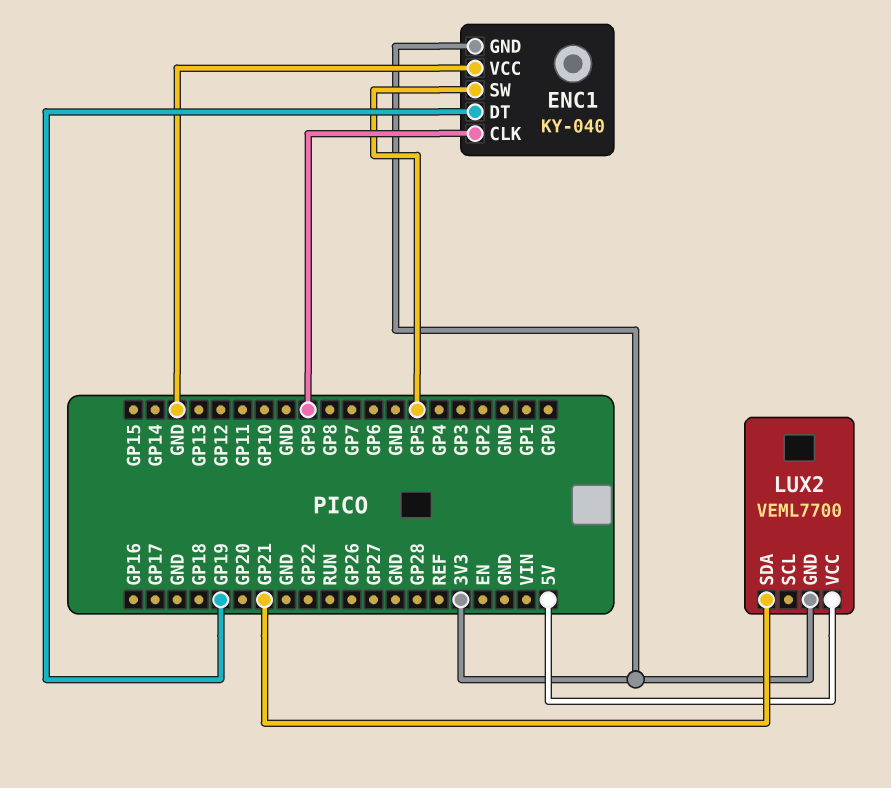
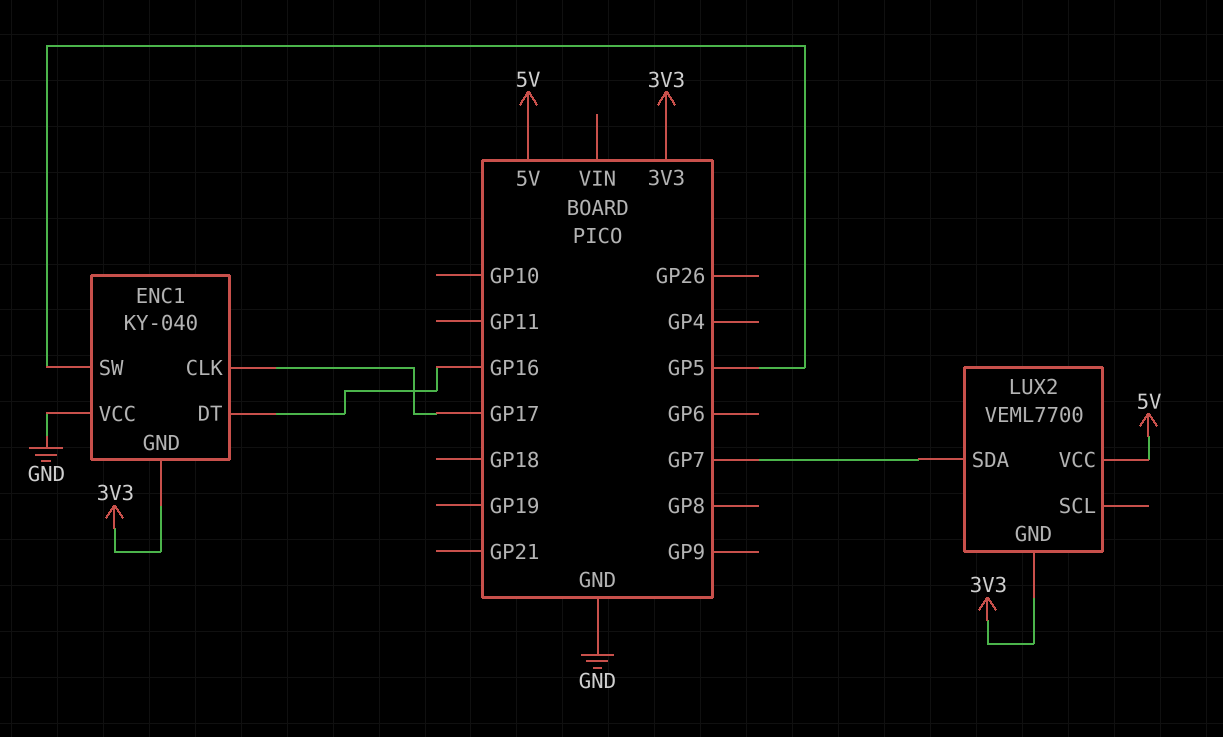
ENC1 pin CLK: GP9 -> GP17
ENC1 pin DT: GP19 -> GP16
LUX2 pin SDA: GP21 -> GP7

